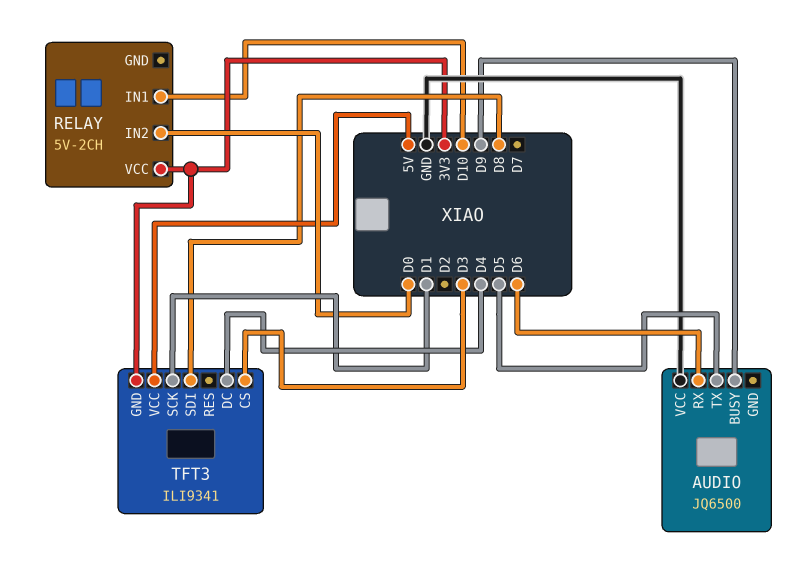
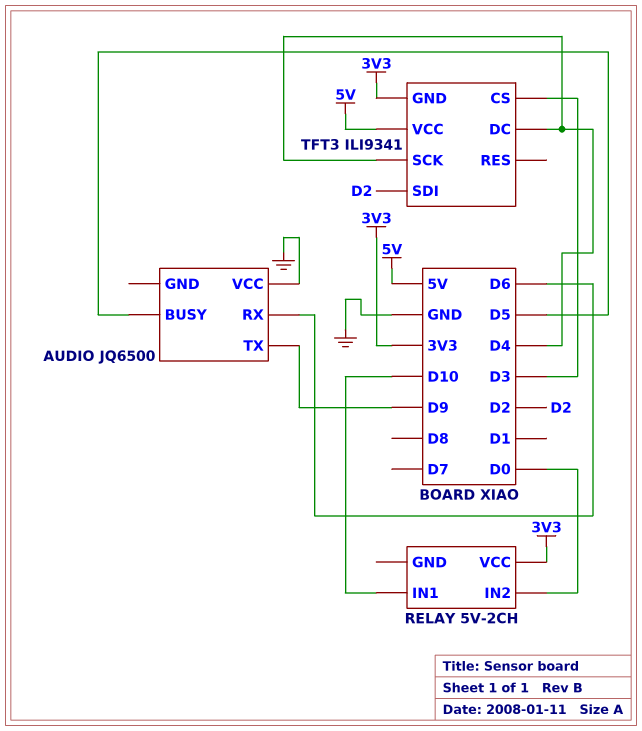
AUDIO pin BUSY: D9 -> D5
AUDIO pin TX: D5 -> D9
TFT3 pin SCK: D1 -> D4
TFT3 pin SDI: D8 -> D2

